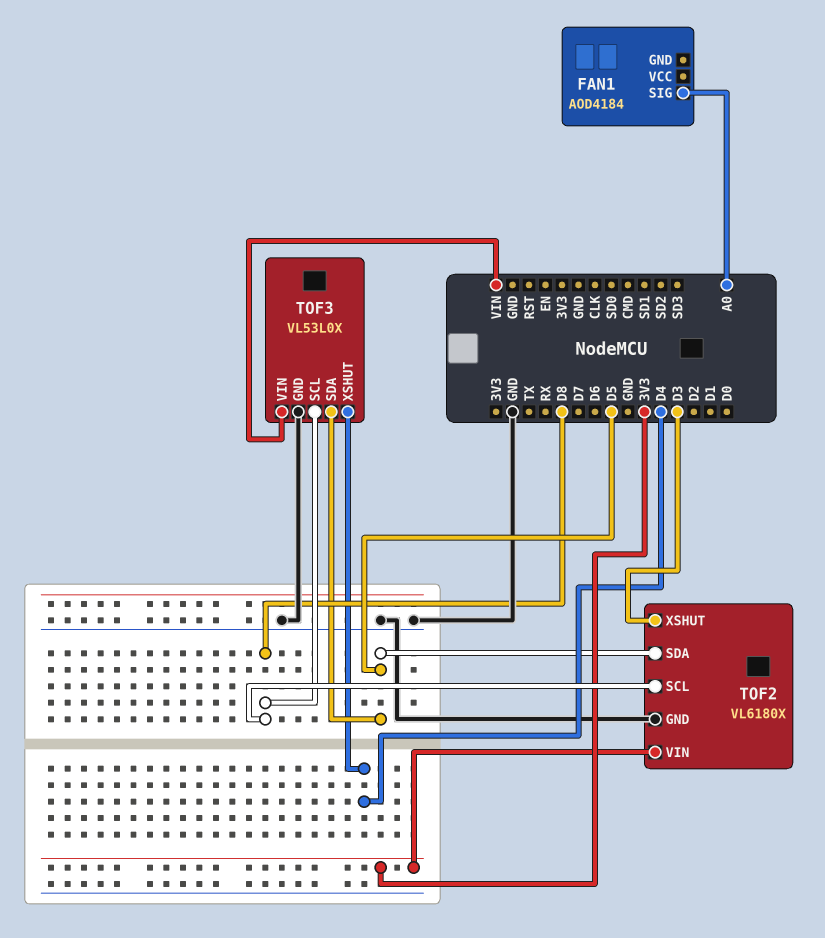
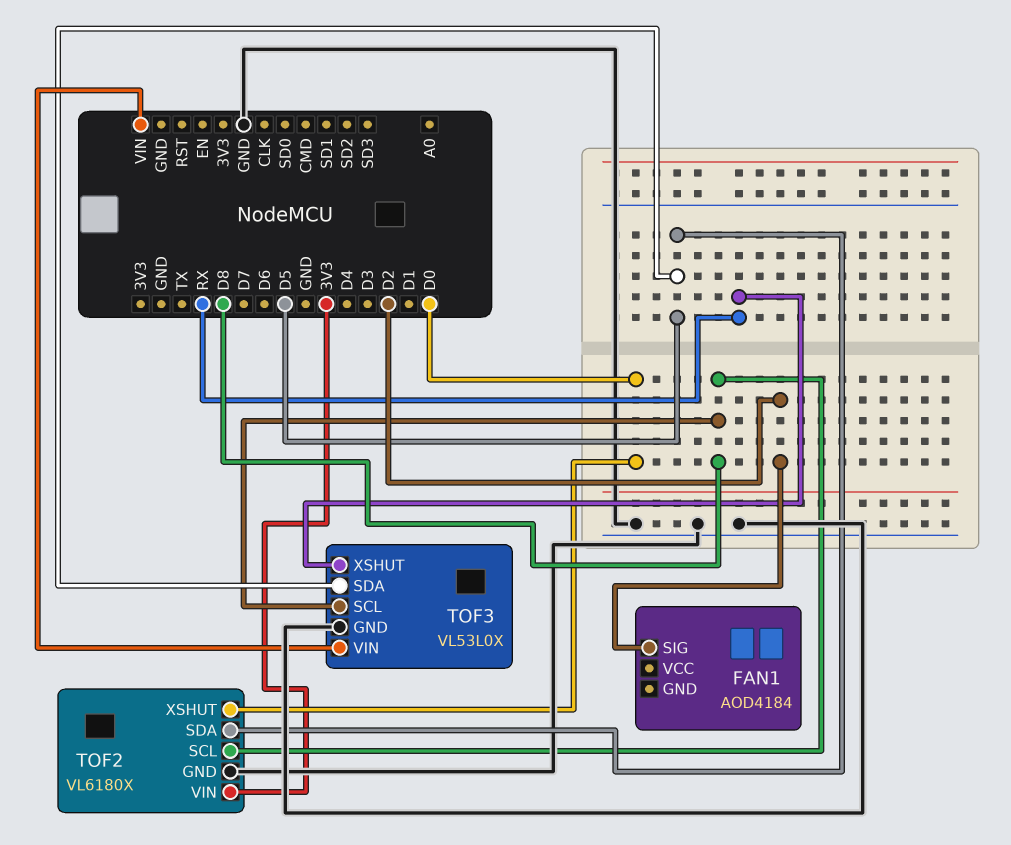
FAN1 pin SIG: A0 -> D2
TOF2 pin XSHUT: D3 -> D0
TOF3 pin XSHUT: D4 -> RX

